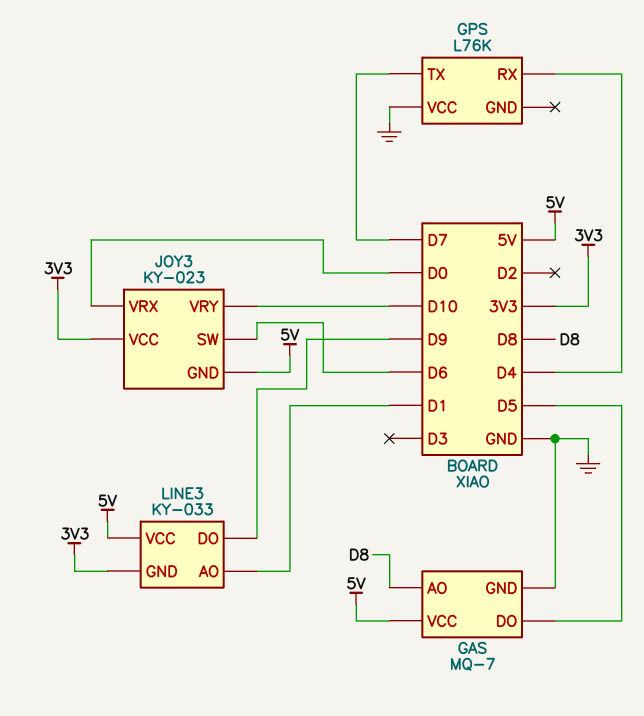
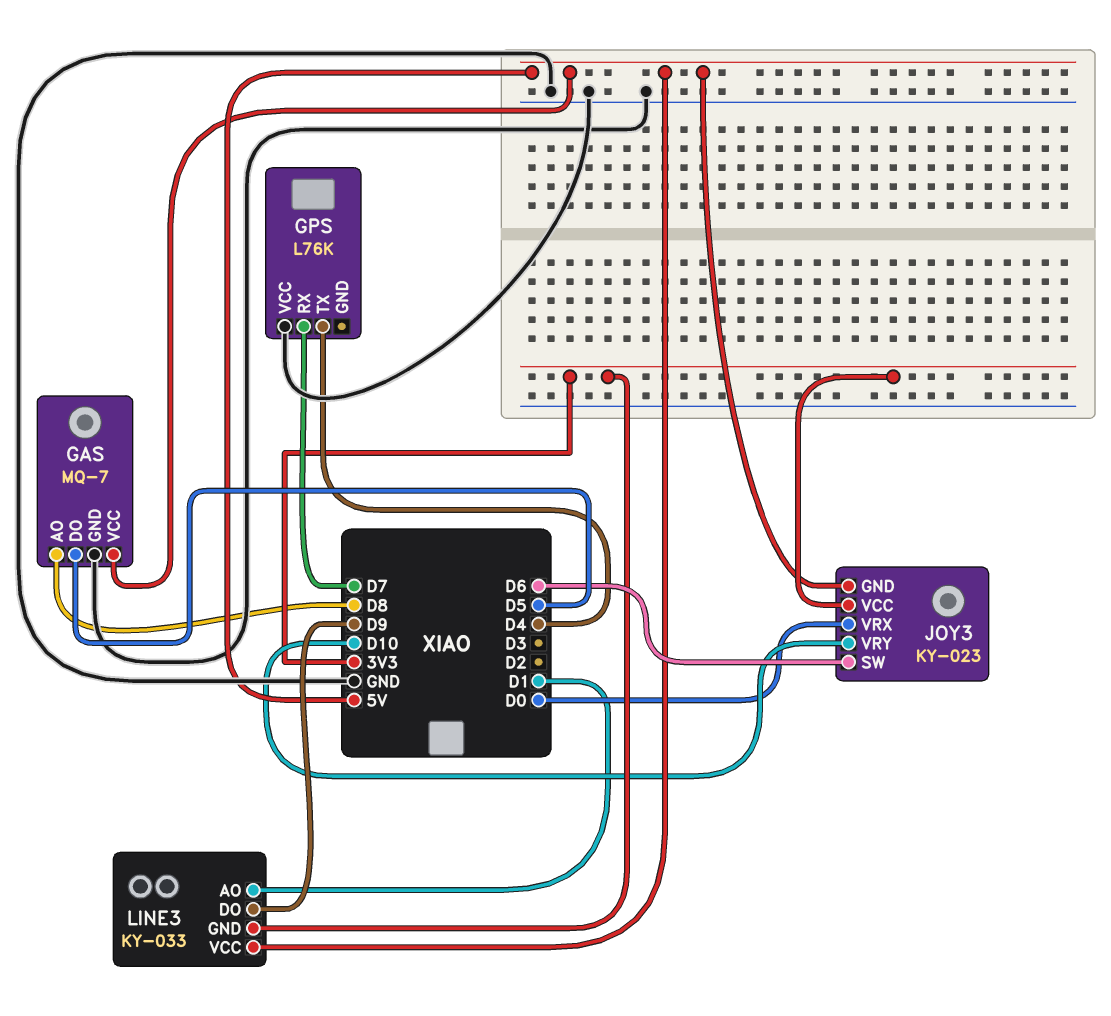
GPS pin RX: D4 -> D7
GPS pin TX: D7 -> D4

